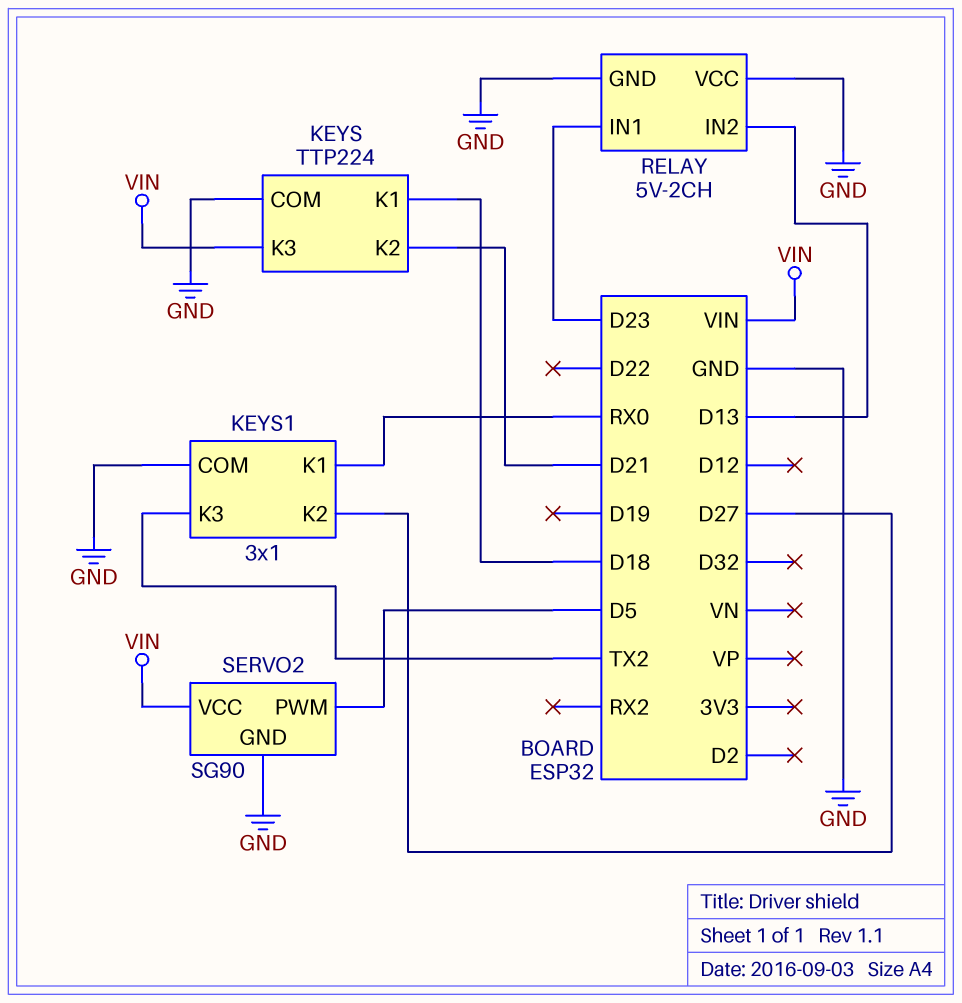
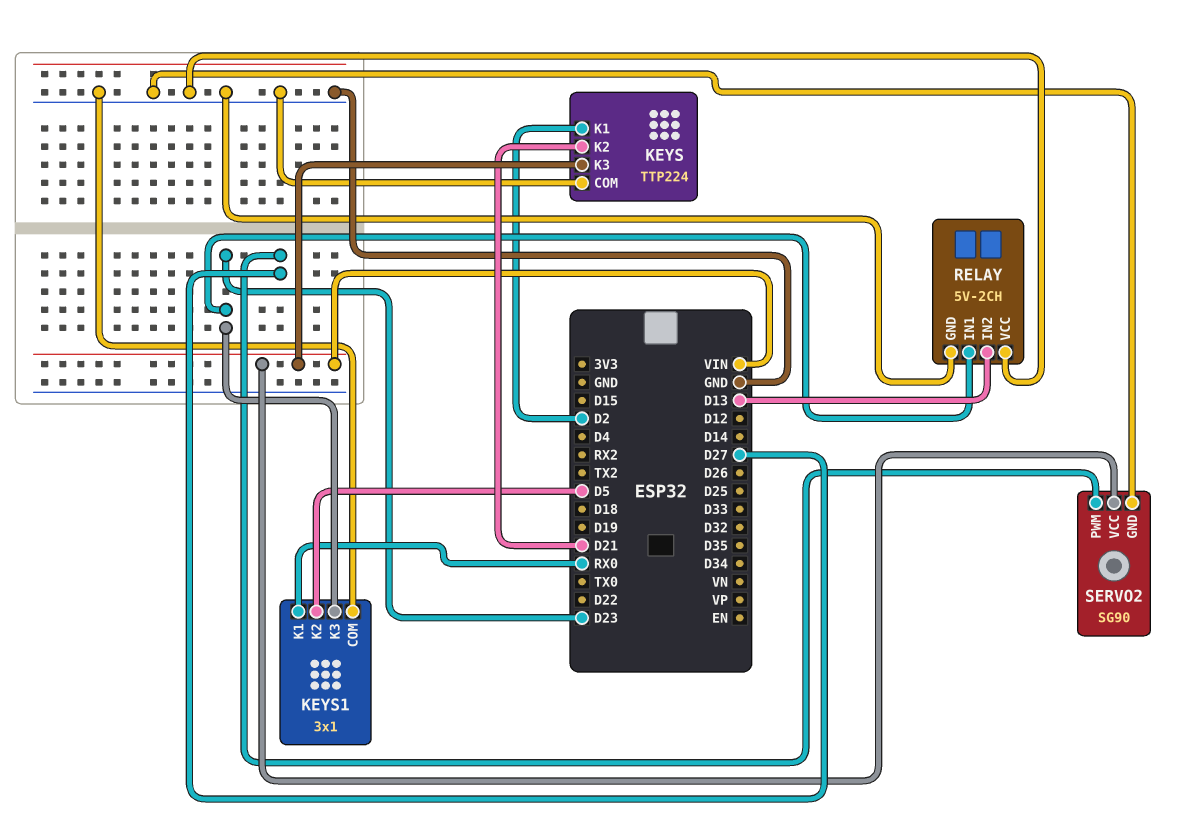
KEYS pin K1: D18 -> D2
KEYS1 pin K2: D27 -> D5
KEYS1 pin K3: TX2 -> D23
SERVO2 pin PWM: D5 -> D27

